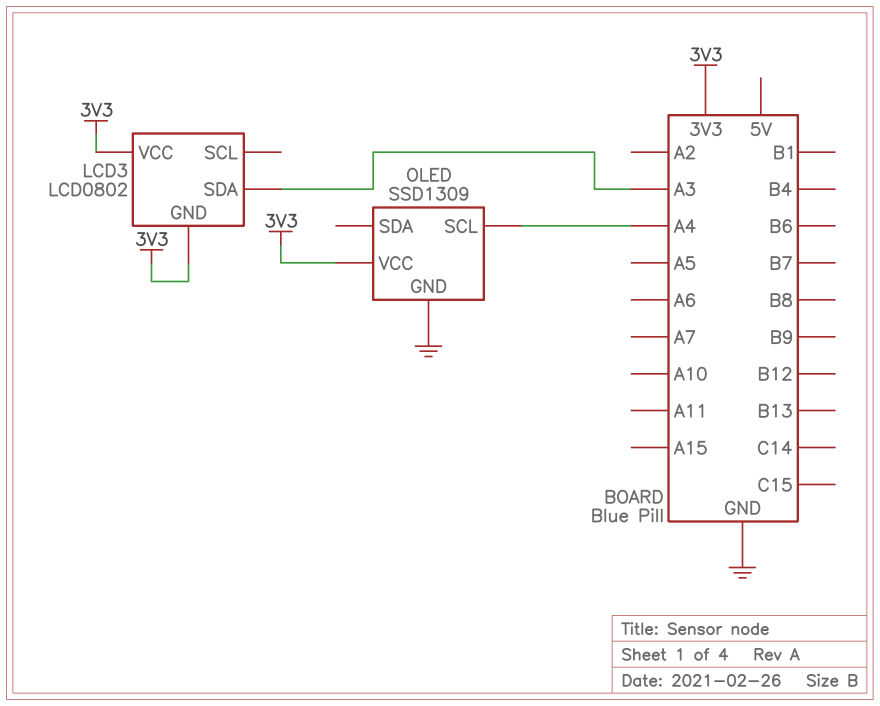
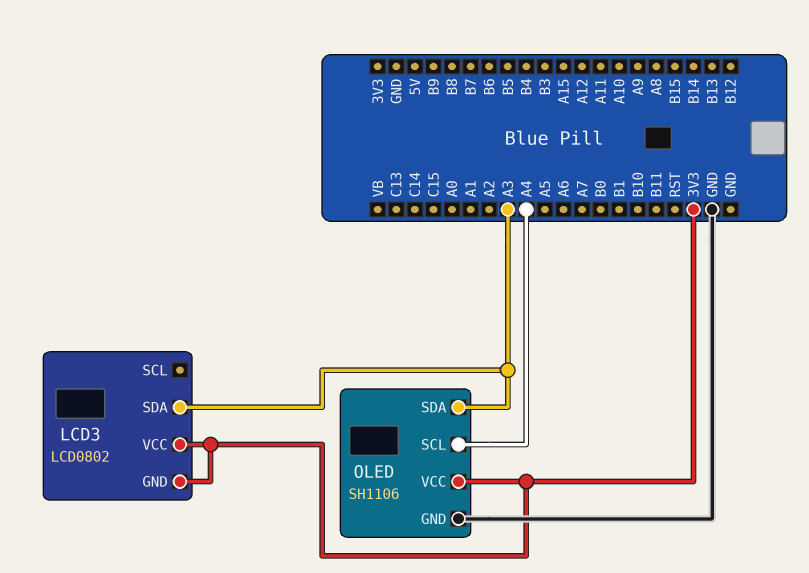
OLED: SSD1309 -> SH1106
OLED pin SDA: none -> A3

